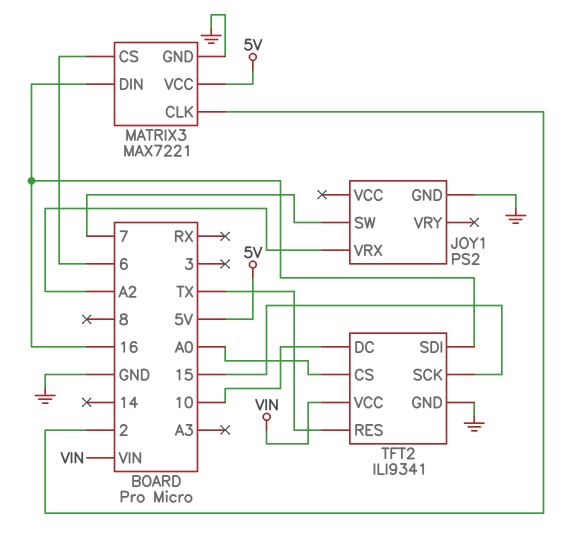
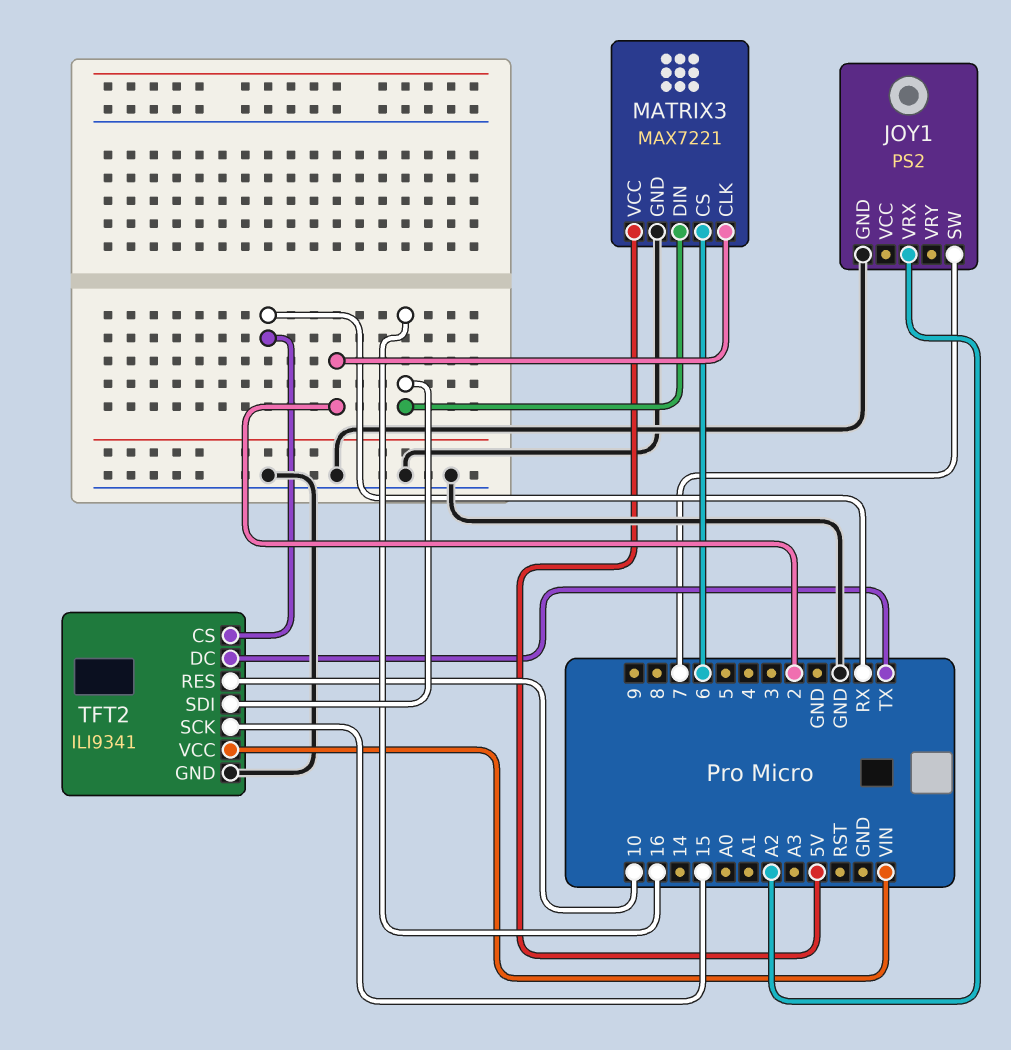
TFT2 pin CS: A0 -> RX
TFT2 pin DC: 10 -> TX
TFT2 pin RES: TX -> 10

